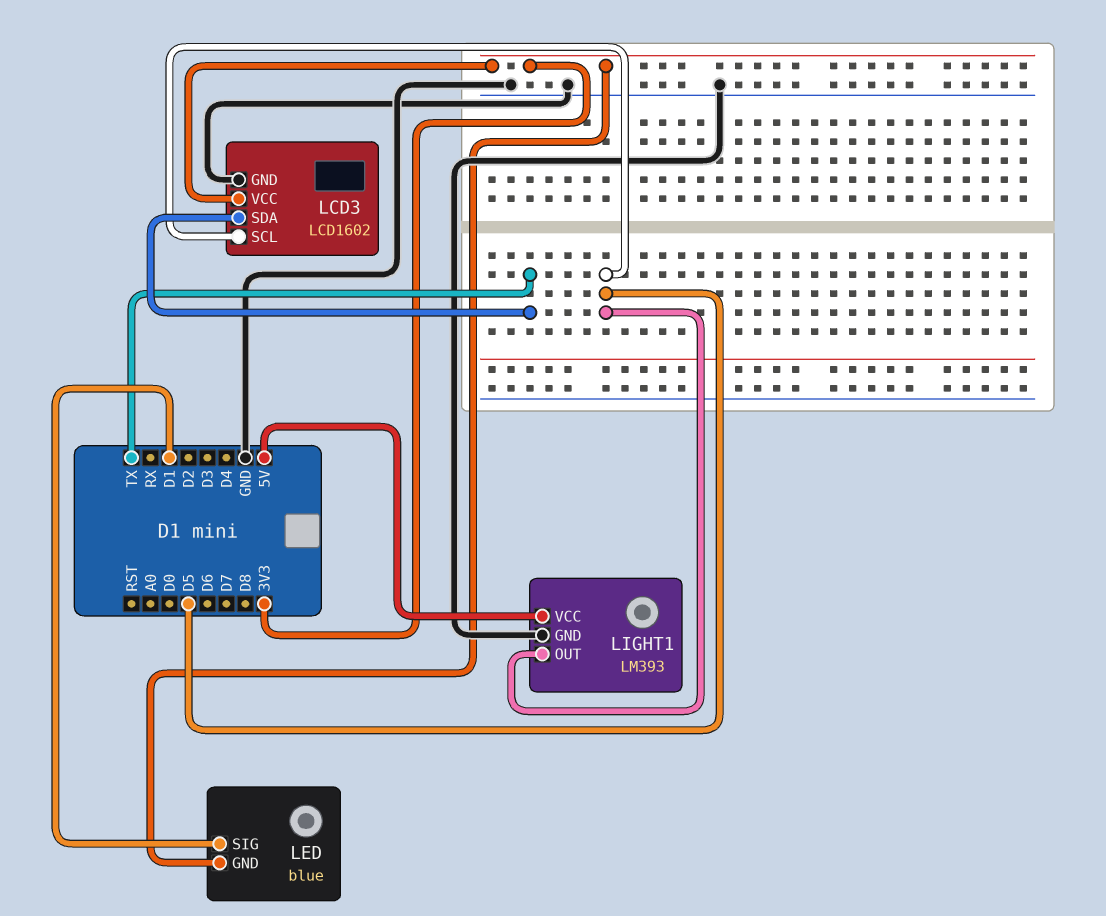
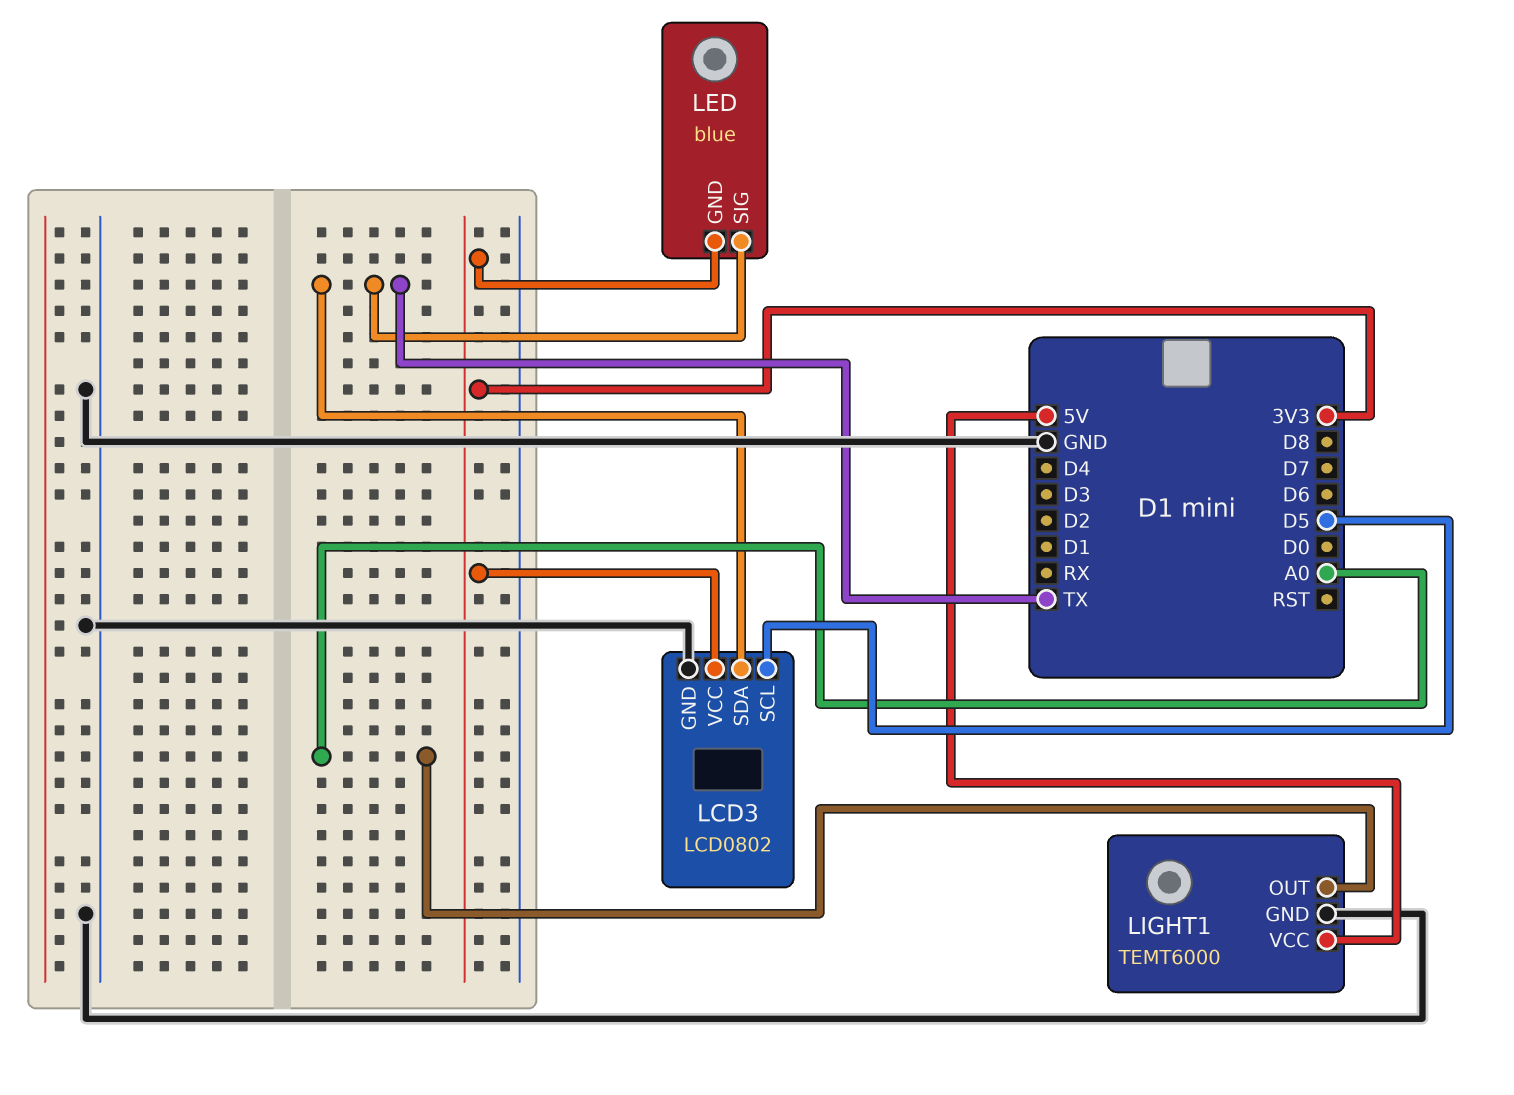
LCD3: LCD1602 -> LCD0802
LED pin SIG: D1 -> TX
LIGHT1: LM393 -> TEMT6000
LIGHT1 pin OUT: D5 -> A0

